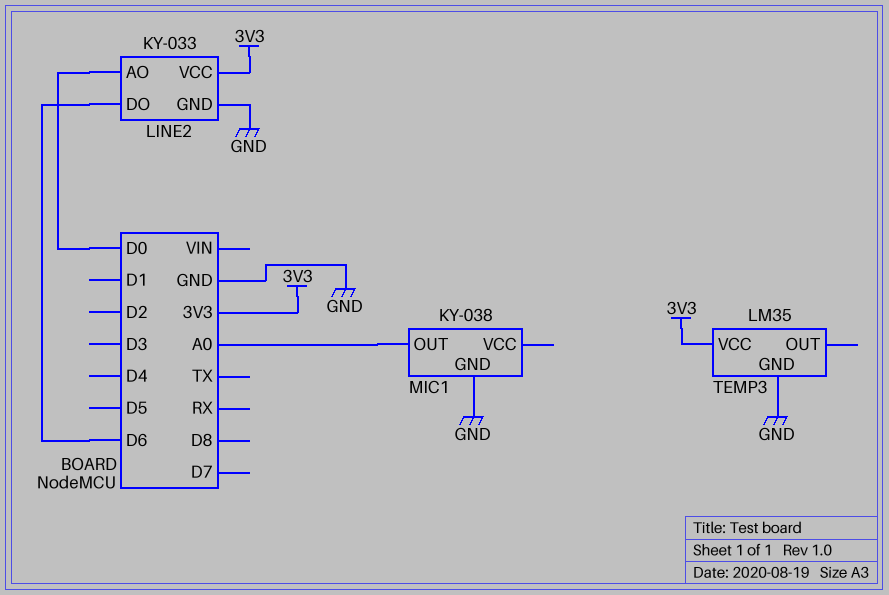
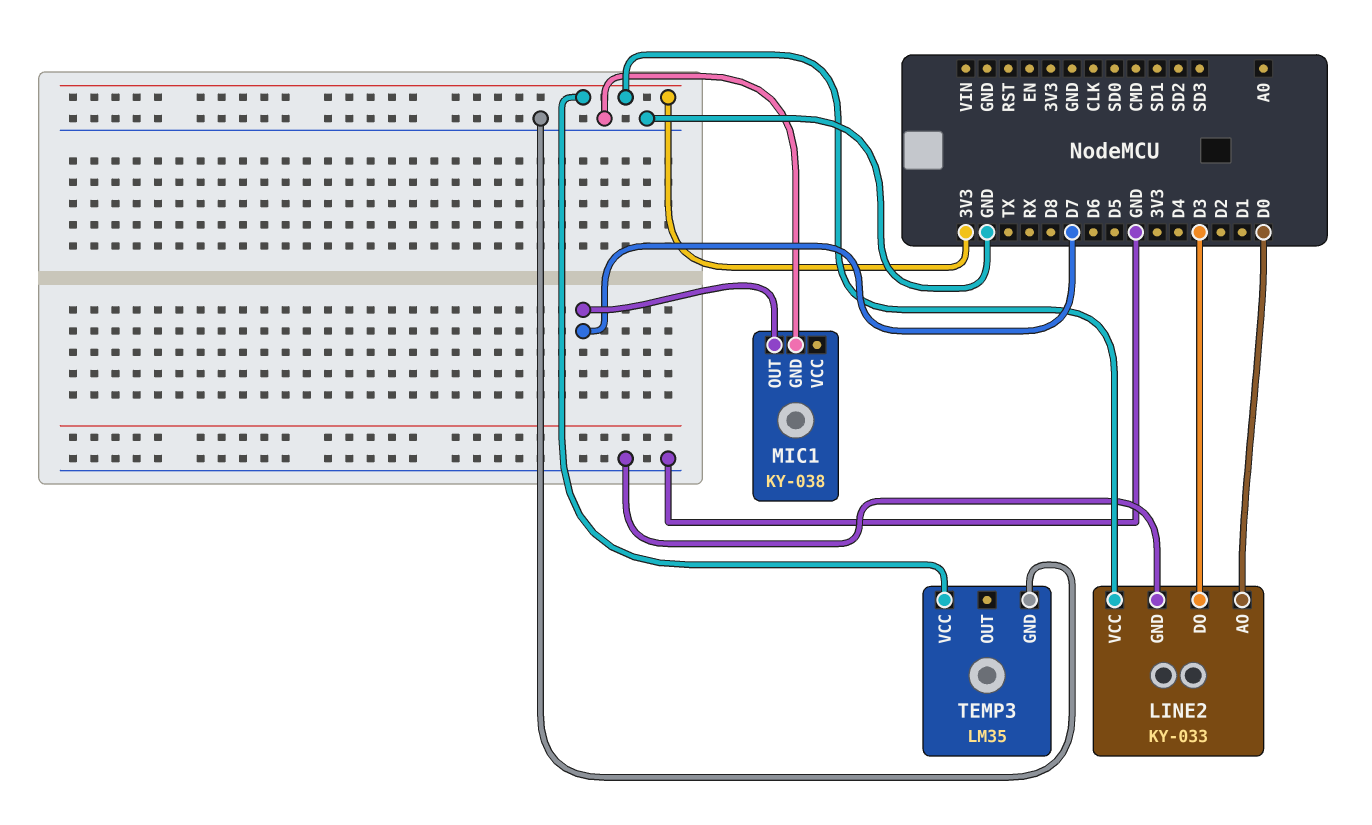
LINE2 pin DO: D6 -> D3
MIC1 pin OUT: A0 -> D7

